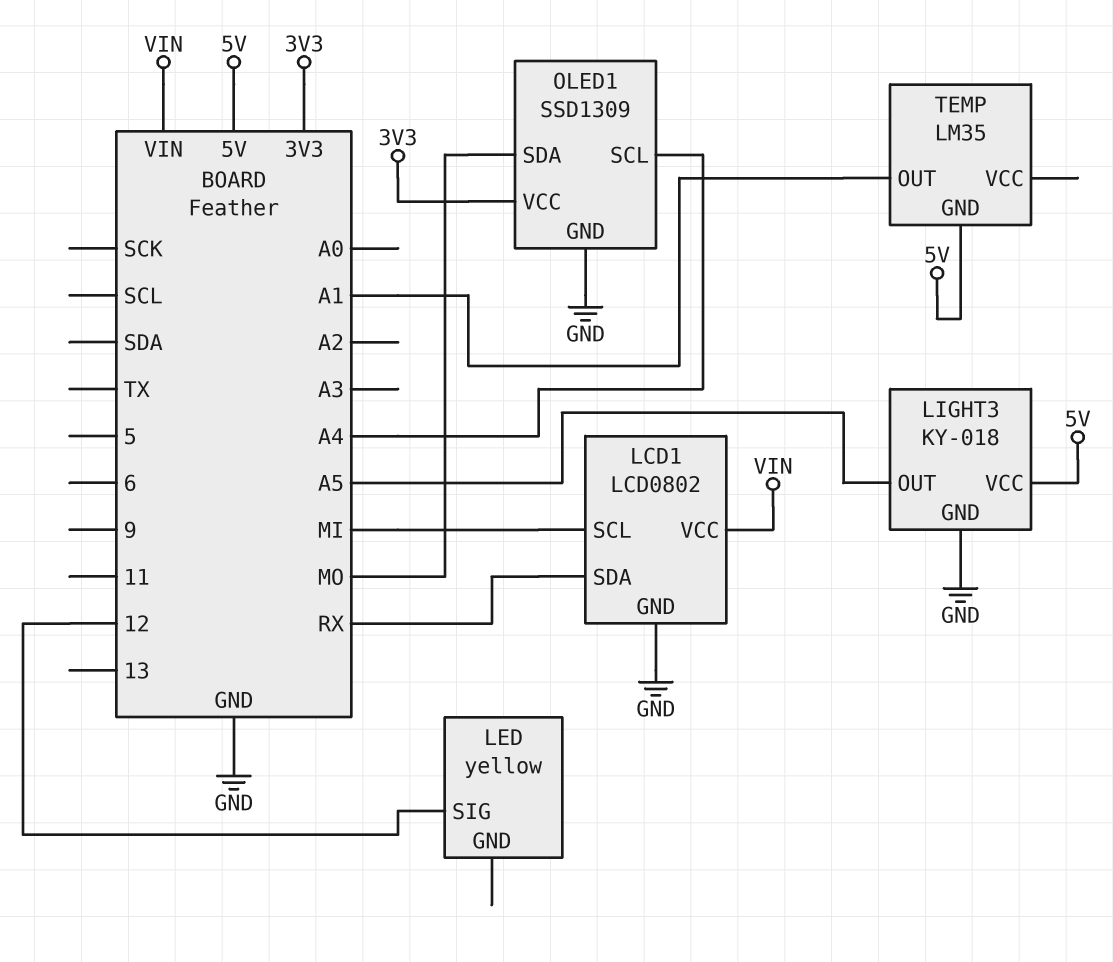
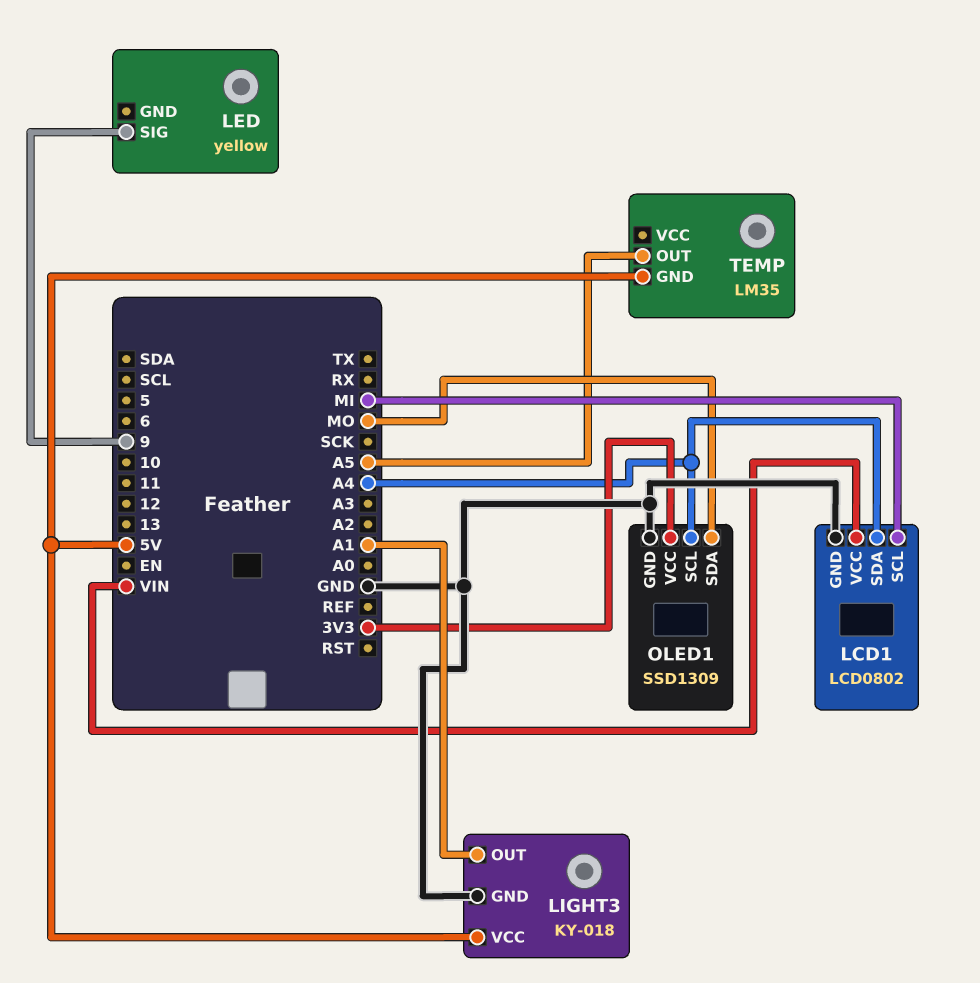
LCD1 pin SDA: RX -> A4
LED pin SIG: 12 -> 9
LIGHT3 pin OUT: A5 -> A1
TEMP pin OUT: A1 -> A5

